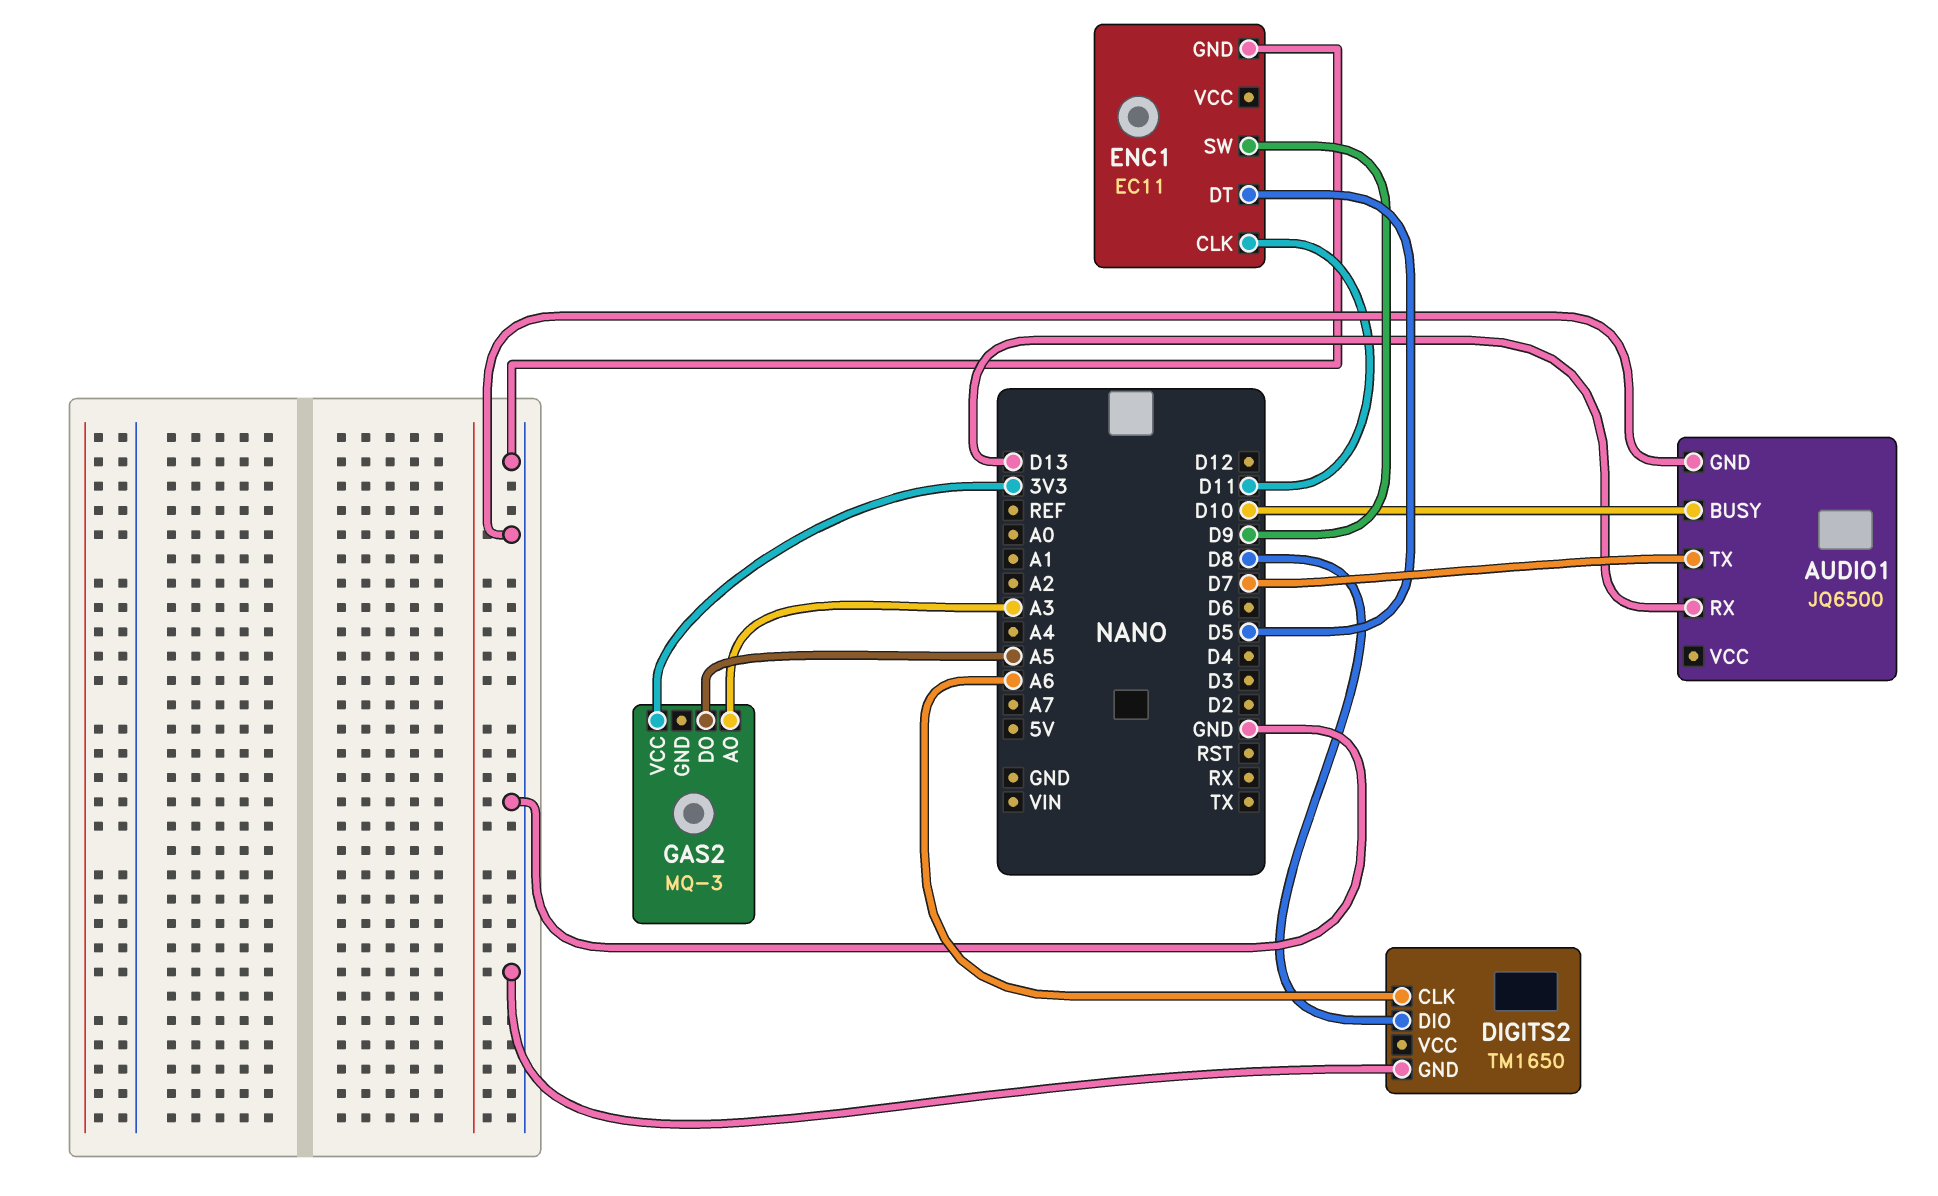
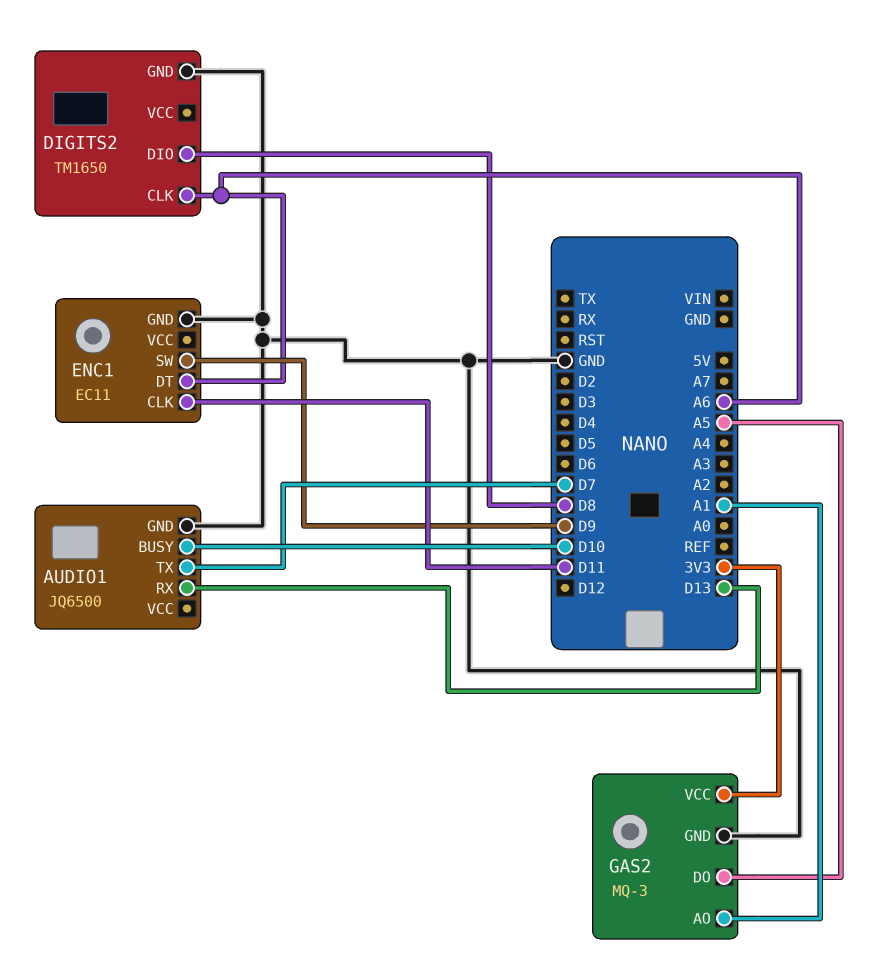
ENC1 pin DT: D5 -> A6
GAS2 pin AO: A3 -> A1
GAS2 pin GND: none -> GND

